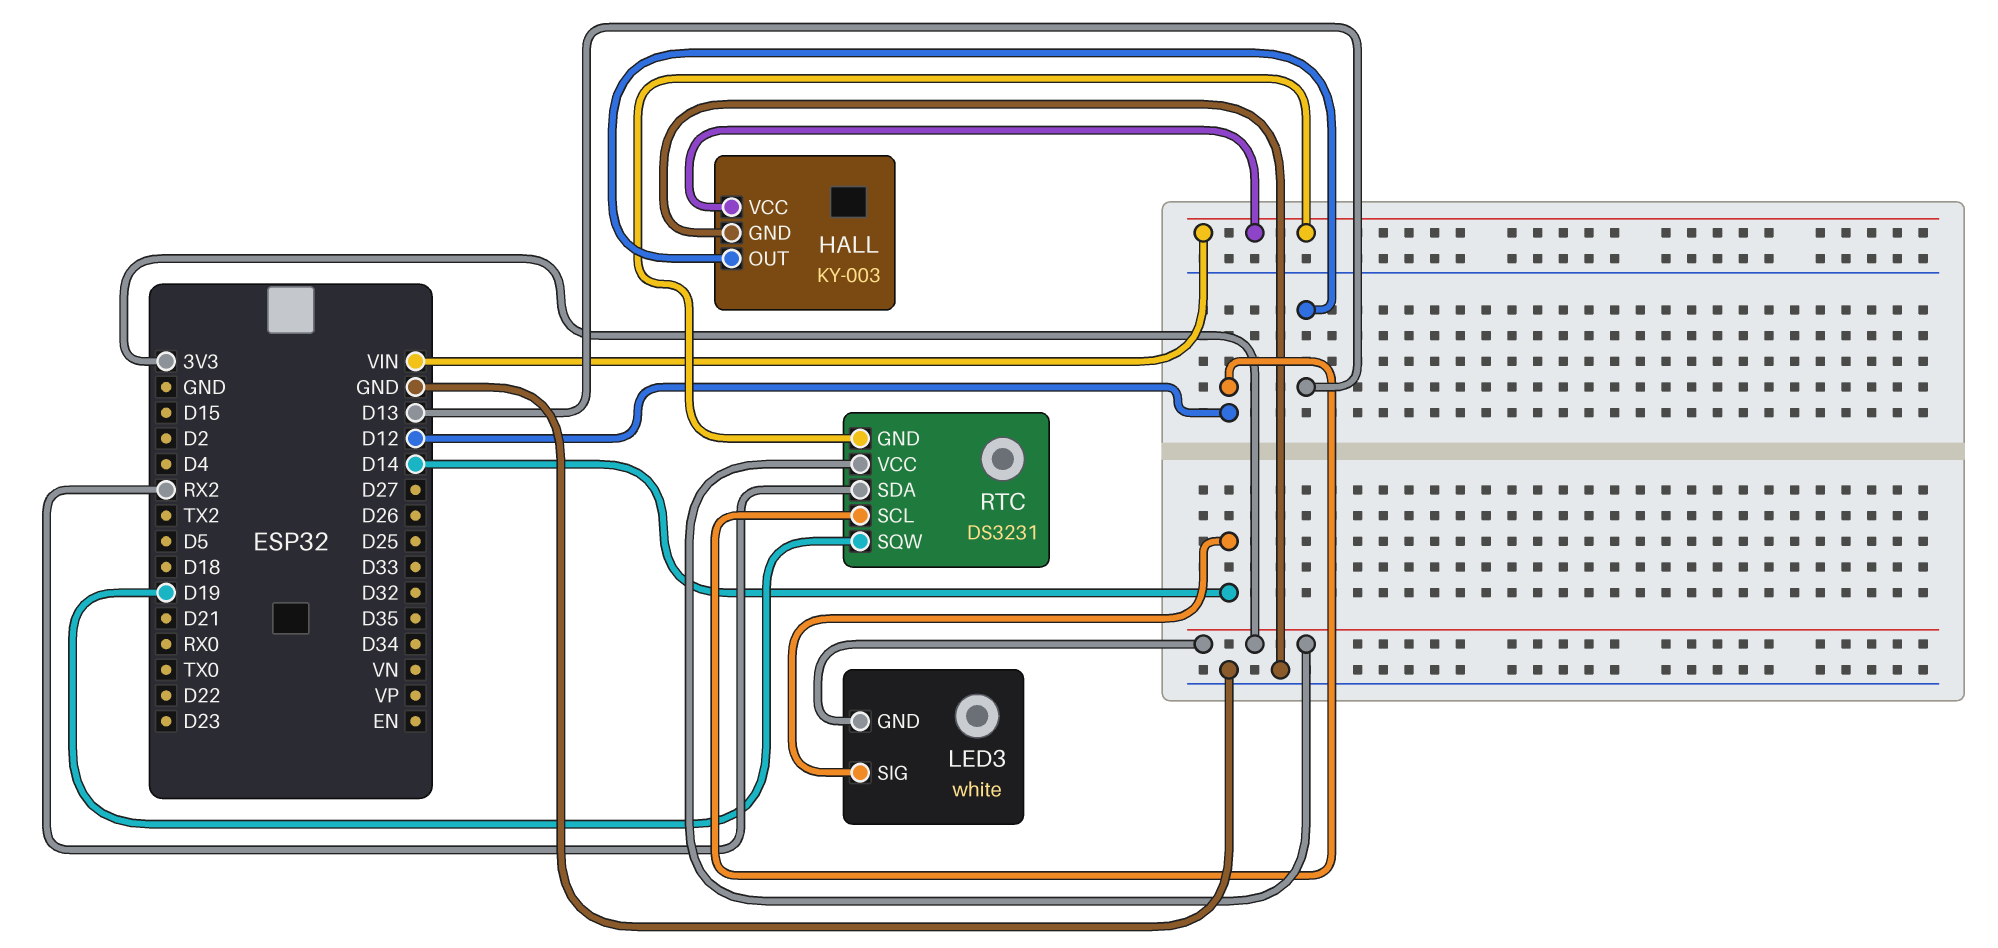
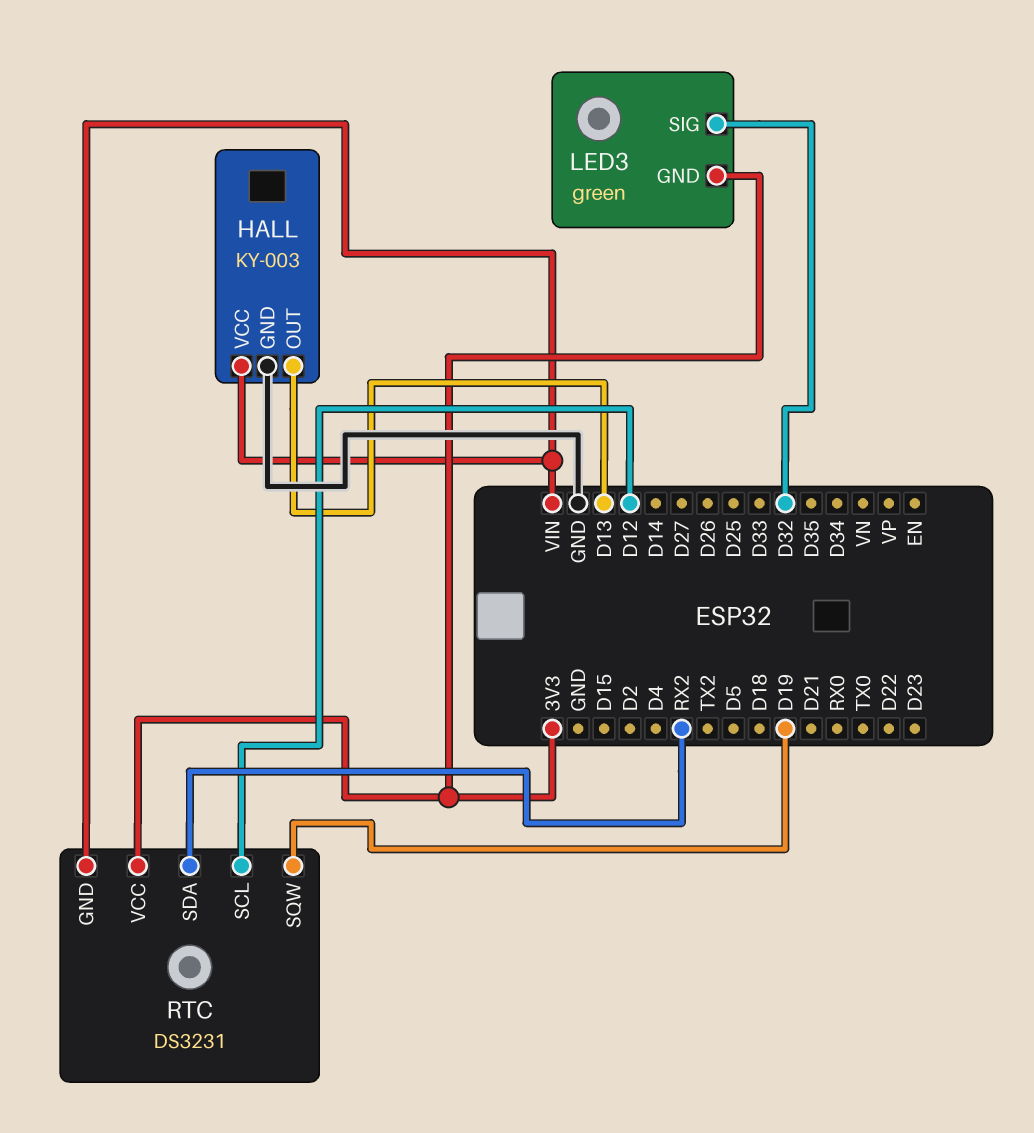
LED3: white -> green
LED3 pin SIG: D14 -> D32

